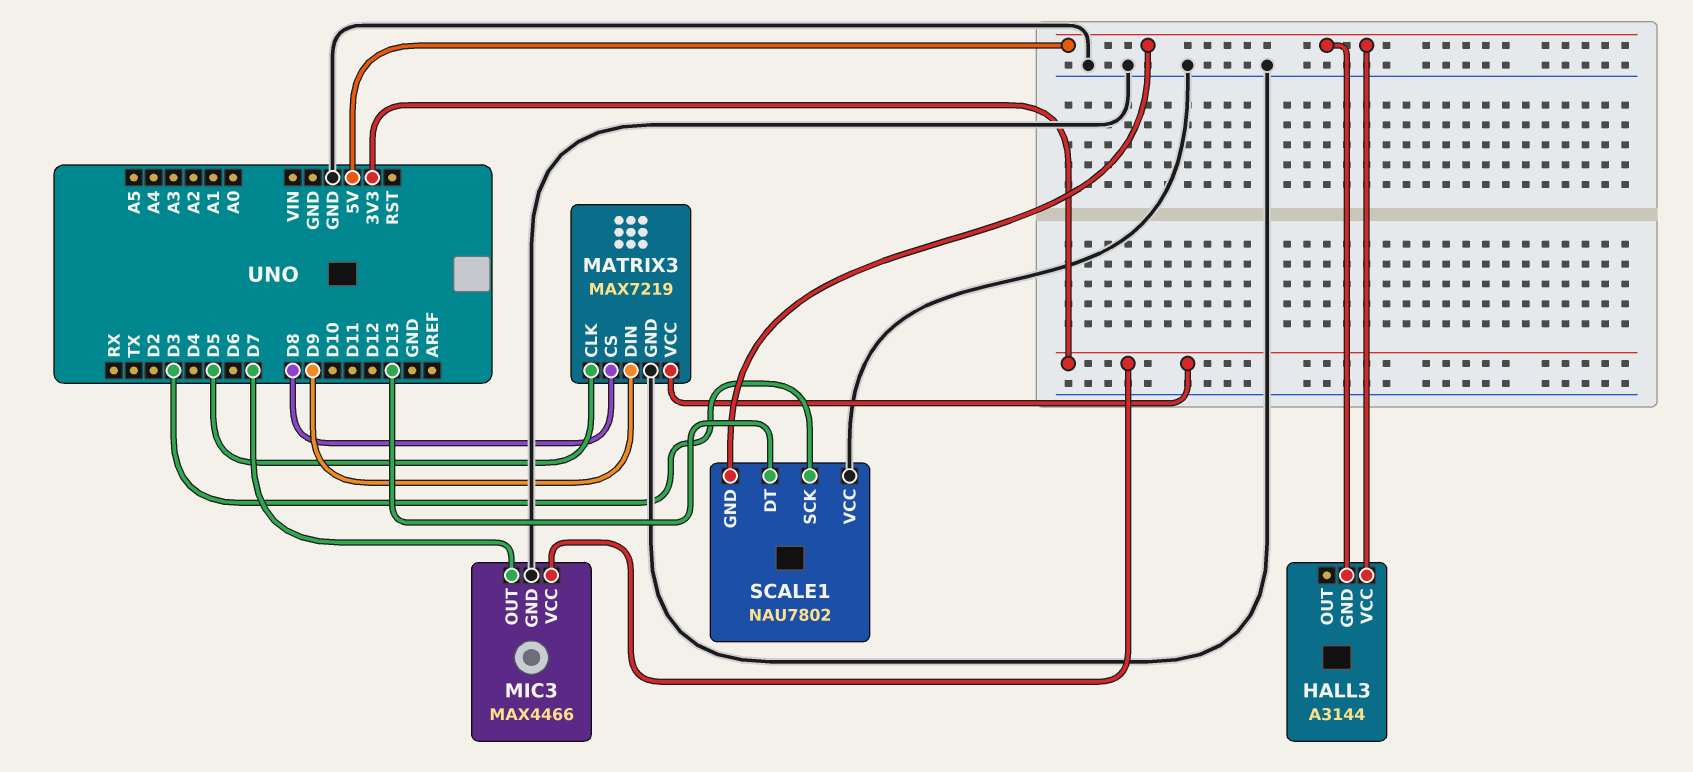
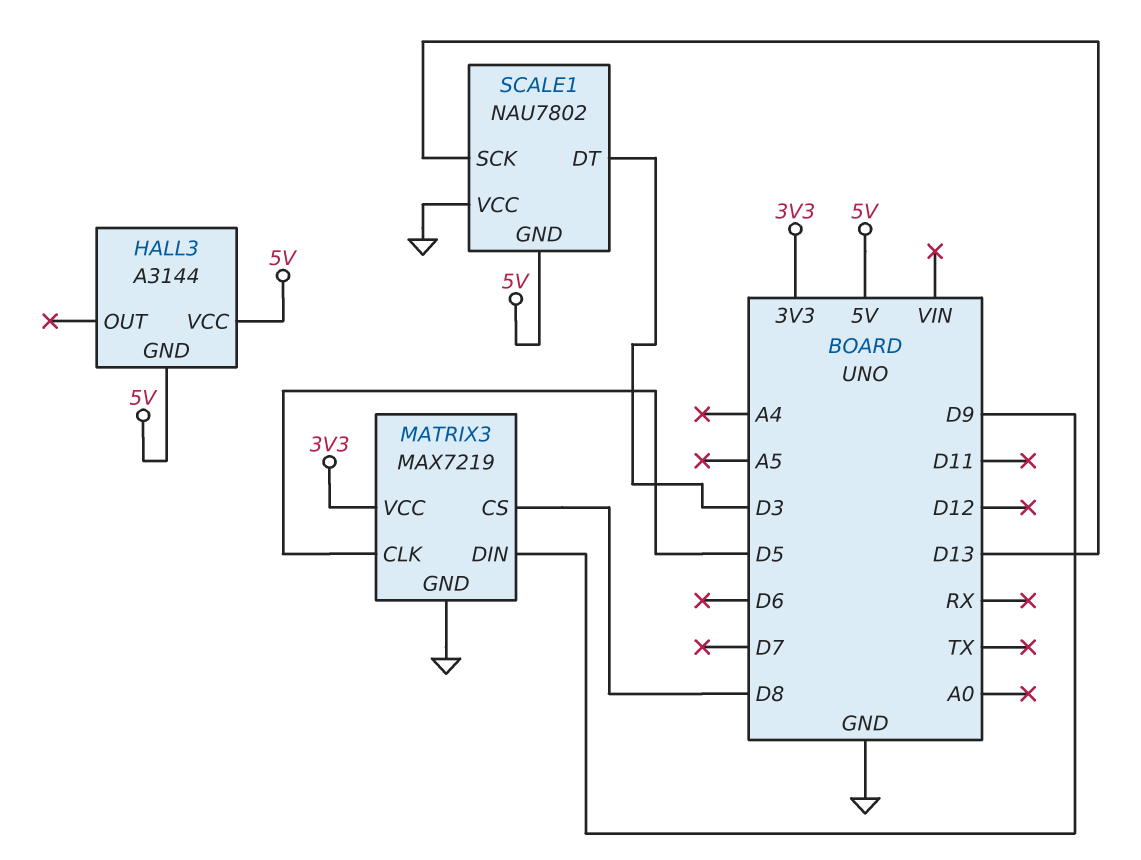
MIC3: MAX4466 -> none
MIC3 pin GND: GND -> none
MIC3 pin OUT: D7 -> none
MIC3 pin VCC: 3V3 -> none
SCALE1 pin DT: D13 -> D3
SCALE1 pin SCK: D3 -> D13

